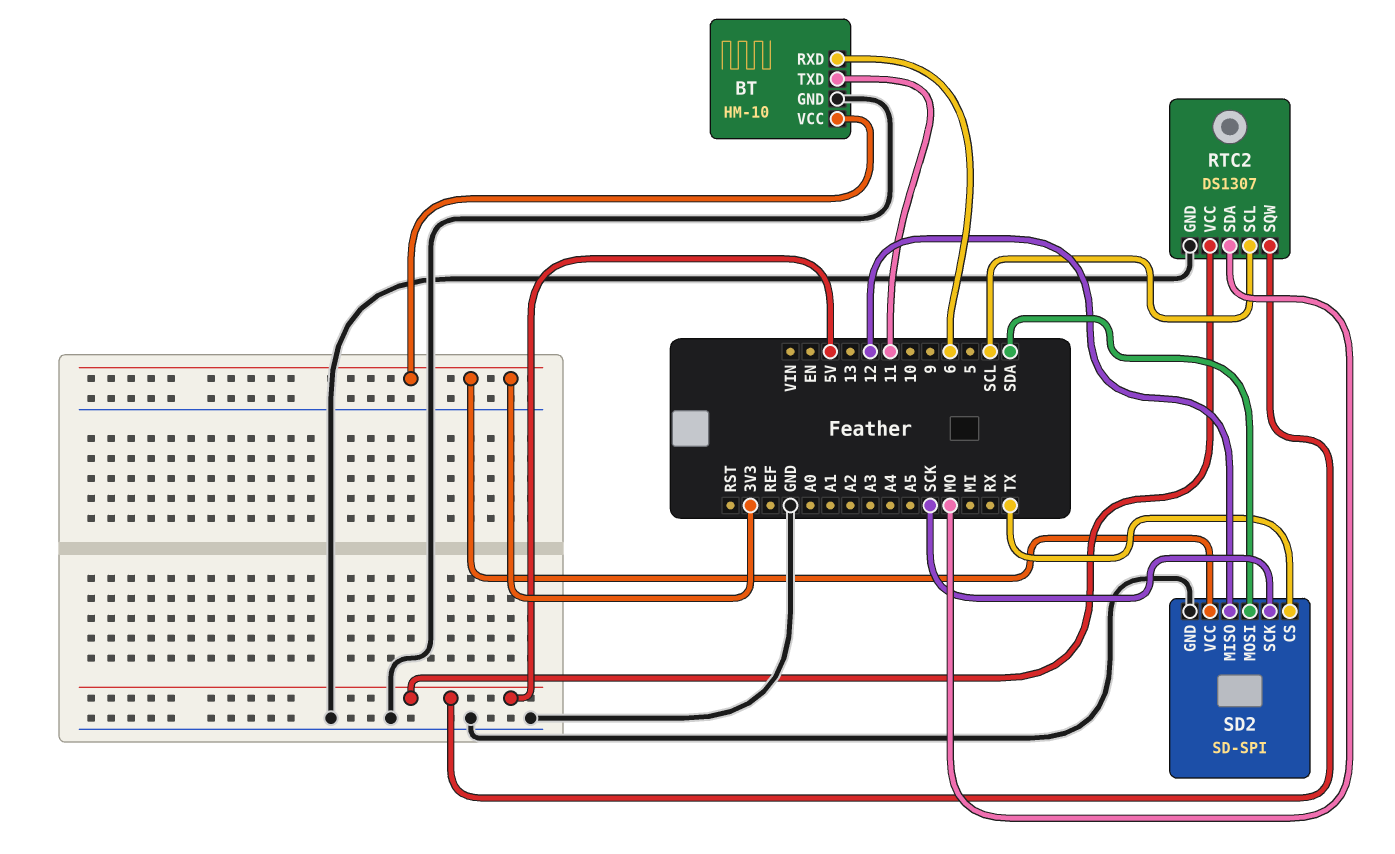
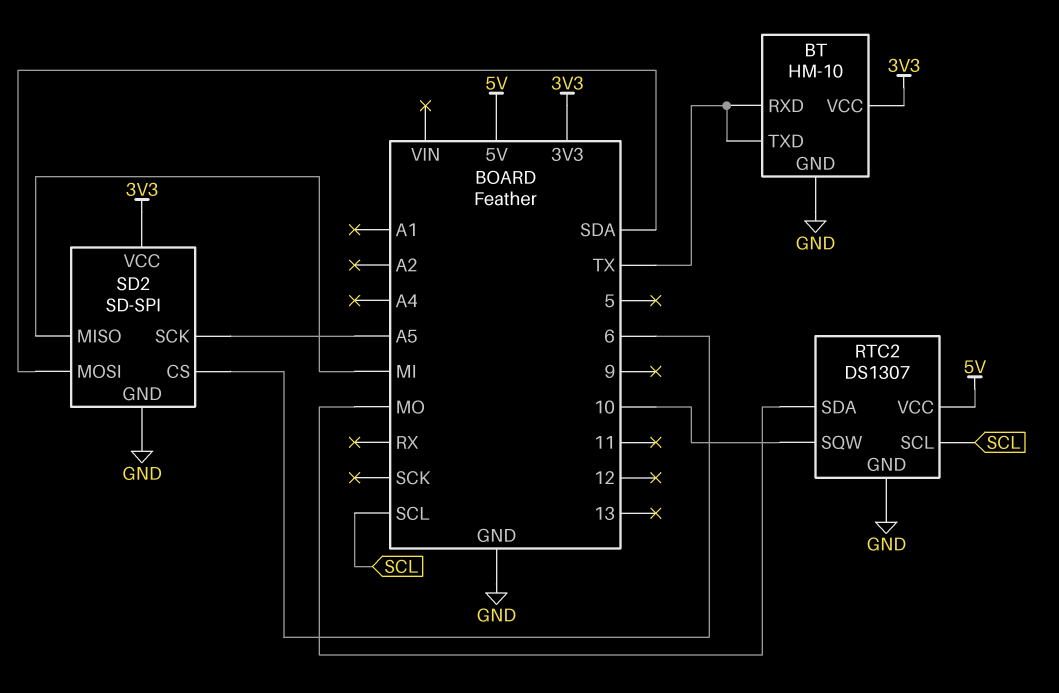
BT pin RXD: 6 -> TX
BT pin TXD: 11 -> TX
RTC2 pin SQW: 5V -> 10
SD2 pin CS: TX -> 6
SD2 pin MISO: 12 -> MI
SD2 pin SCK: SCK -> A5

